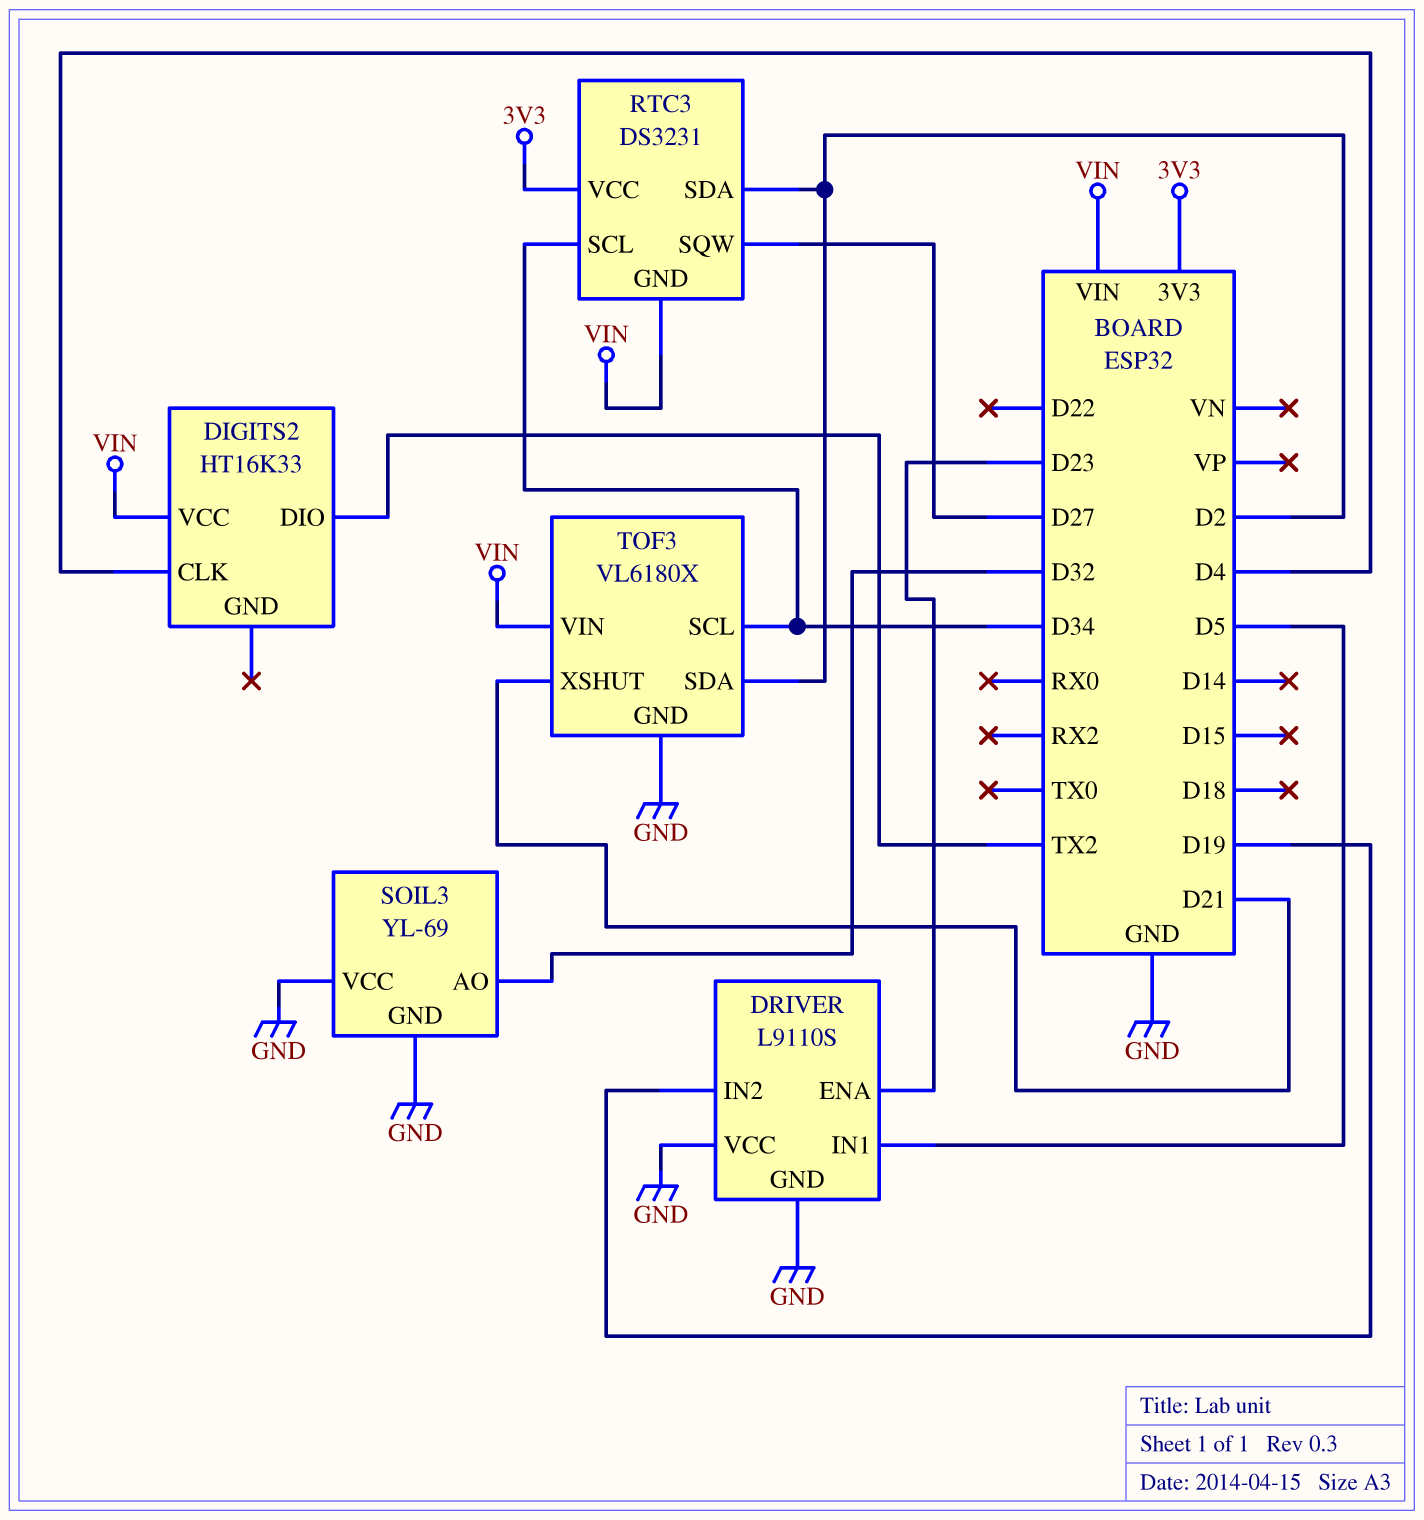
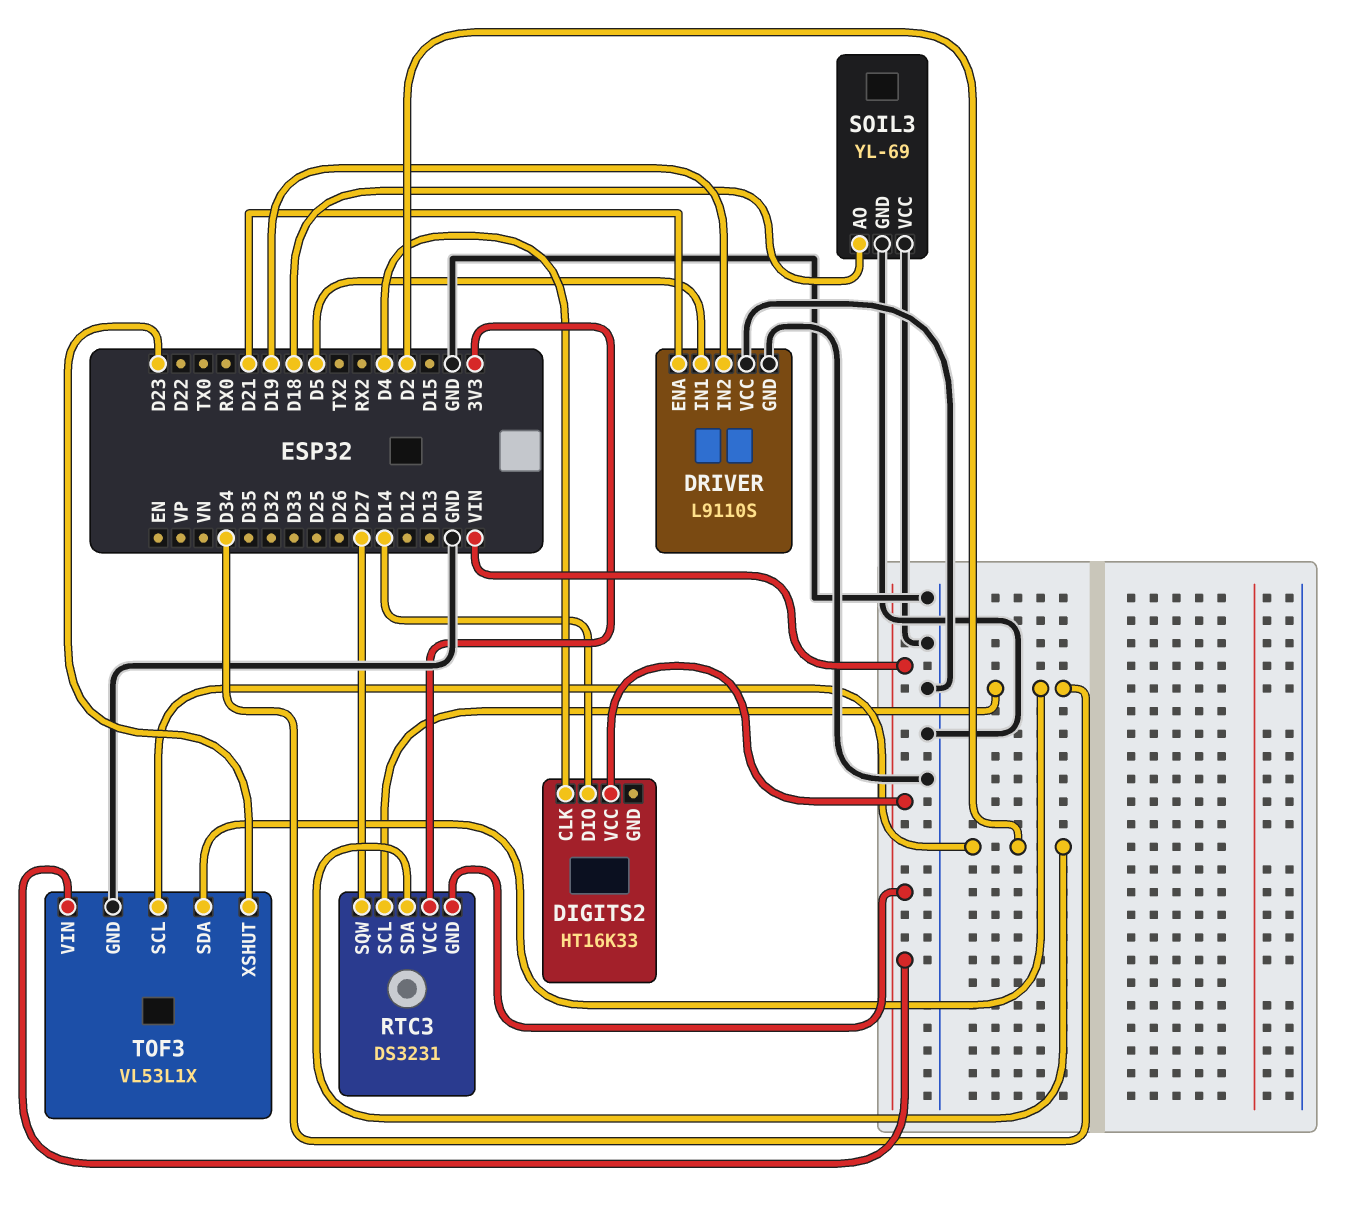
DIGITS2 pin DIO: TX2 -> D14
DRIVER pin ENA: D23 -> D21
SOIL3 pin AO: D32 -> D18
TOF3: VL6180X -> VL53L1X
TOF3 pin SCL: D34 -> D2
TOF3 pin SDA: D2 -> D34
TOF3 pin XSHUT: D21 -> D23

